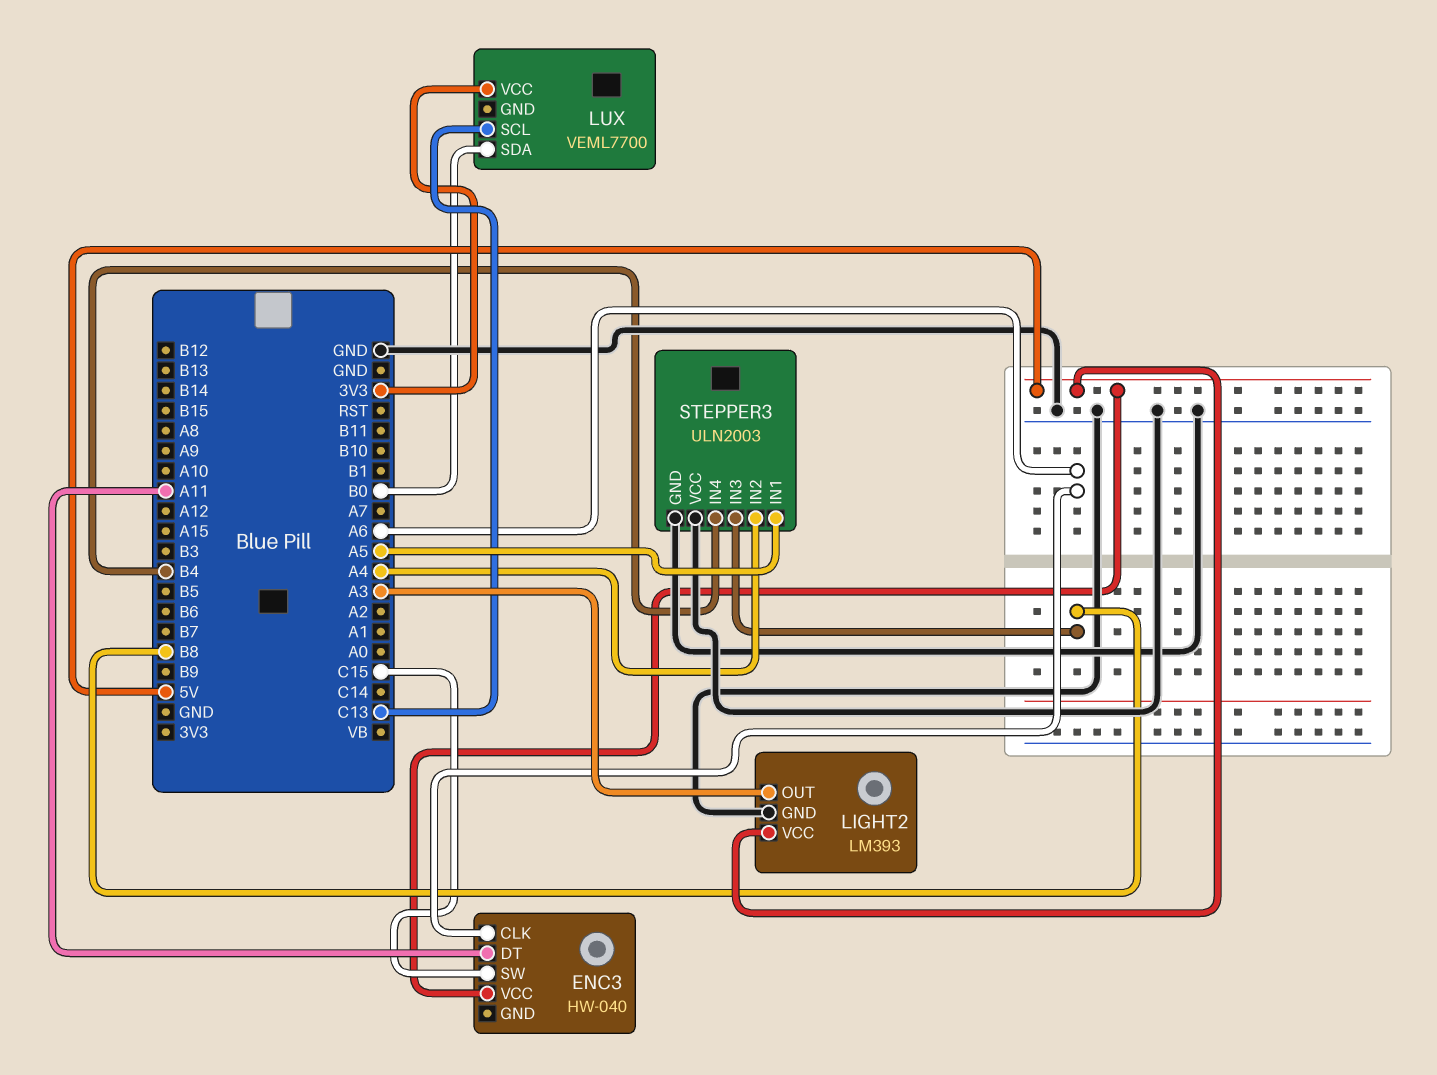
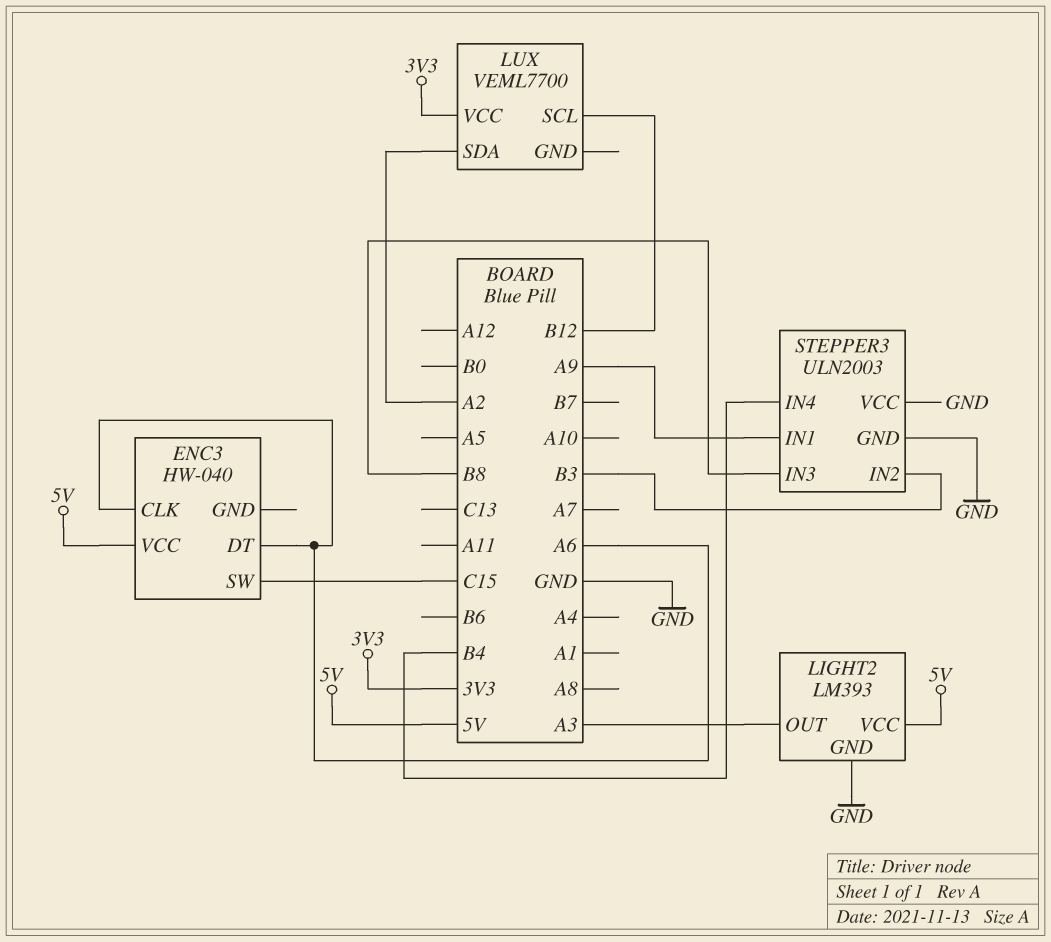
ENC3 pin DT: A11 -> A6
LUX pin SCL: C13 -> B12
LUX pin SDA: B0 -> A2
STEPPER3 pin IN1: A5 -> A9
STEPPER3 pin IN2: A4 -> B3

